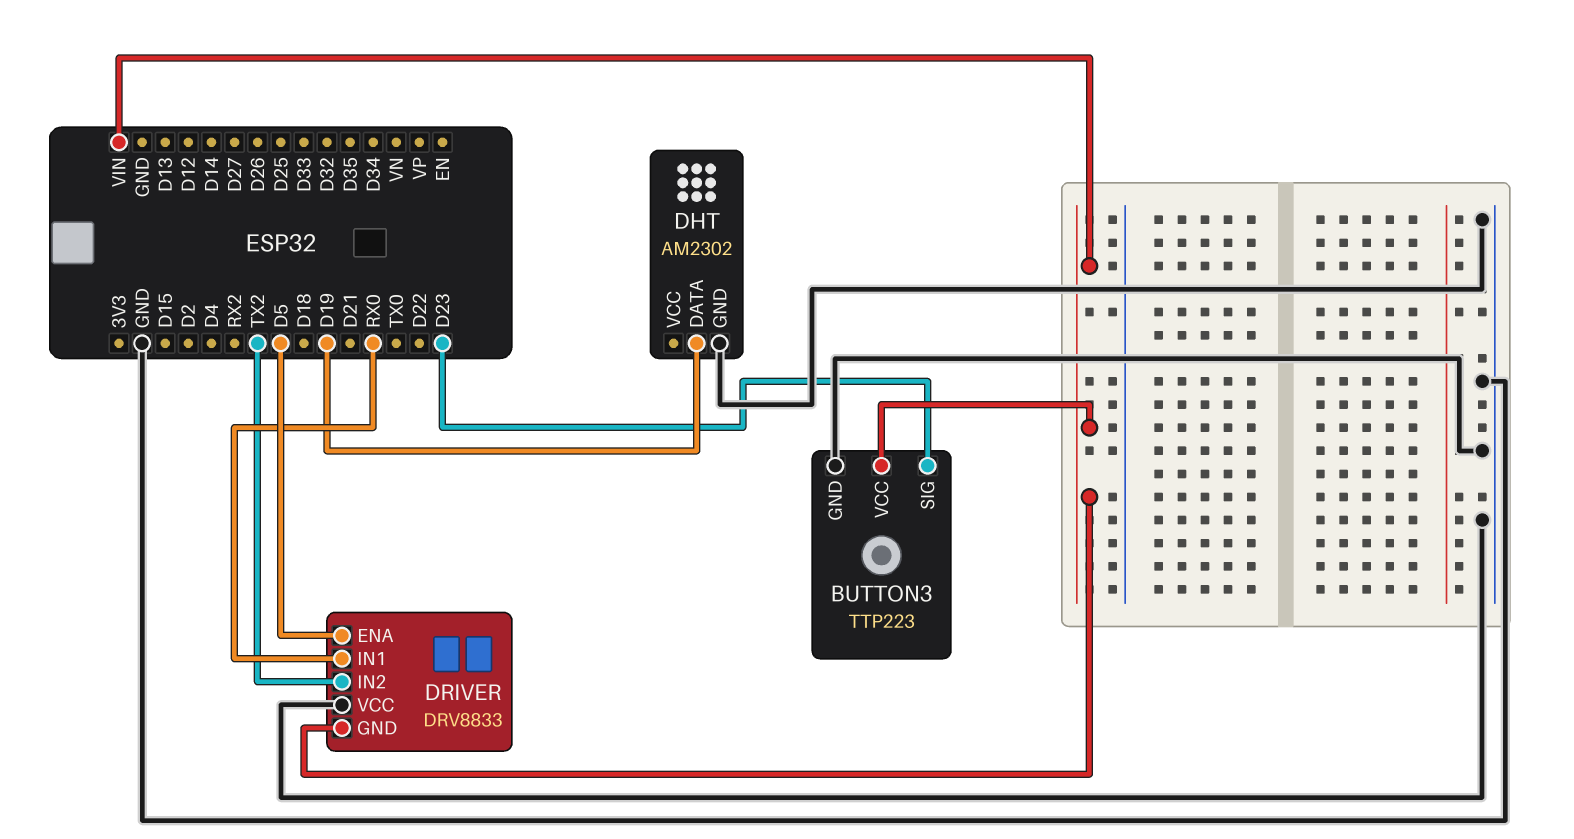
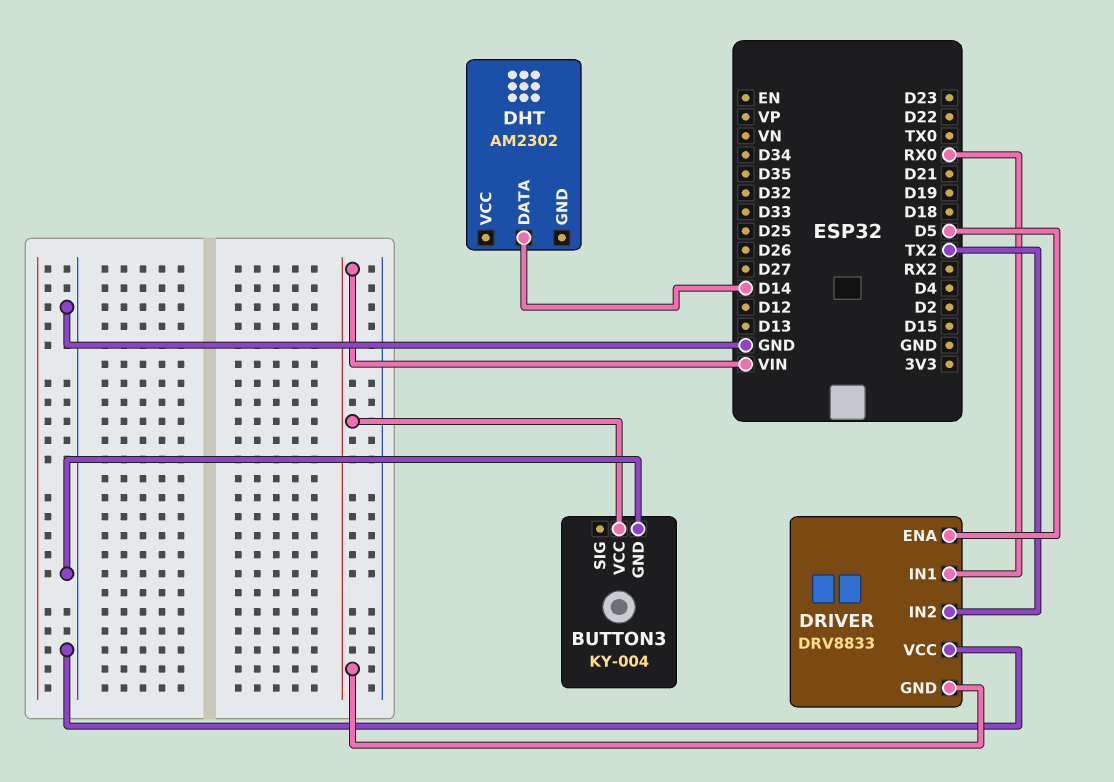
BUTTON3: TTP223 -> KY-004
BUTTON3 pin SIG: D23 -> none
DHT pin DATA: D19 -> D14
DHT pin GND: GND -> none

